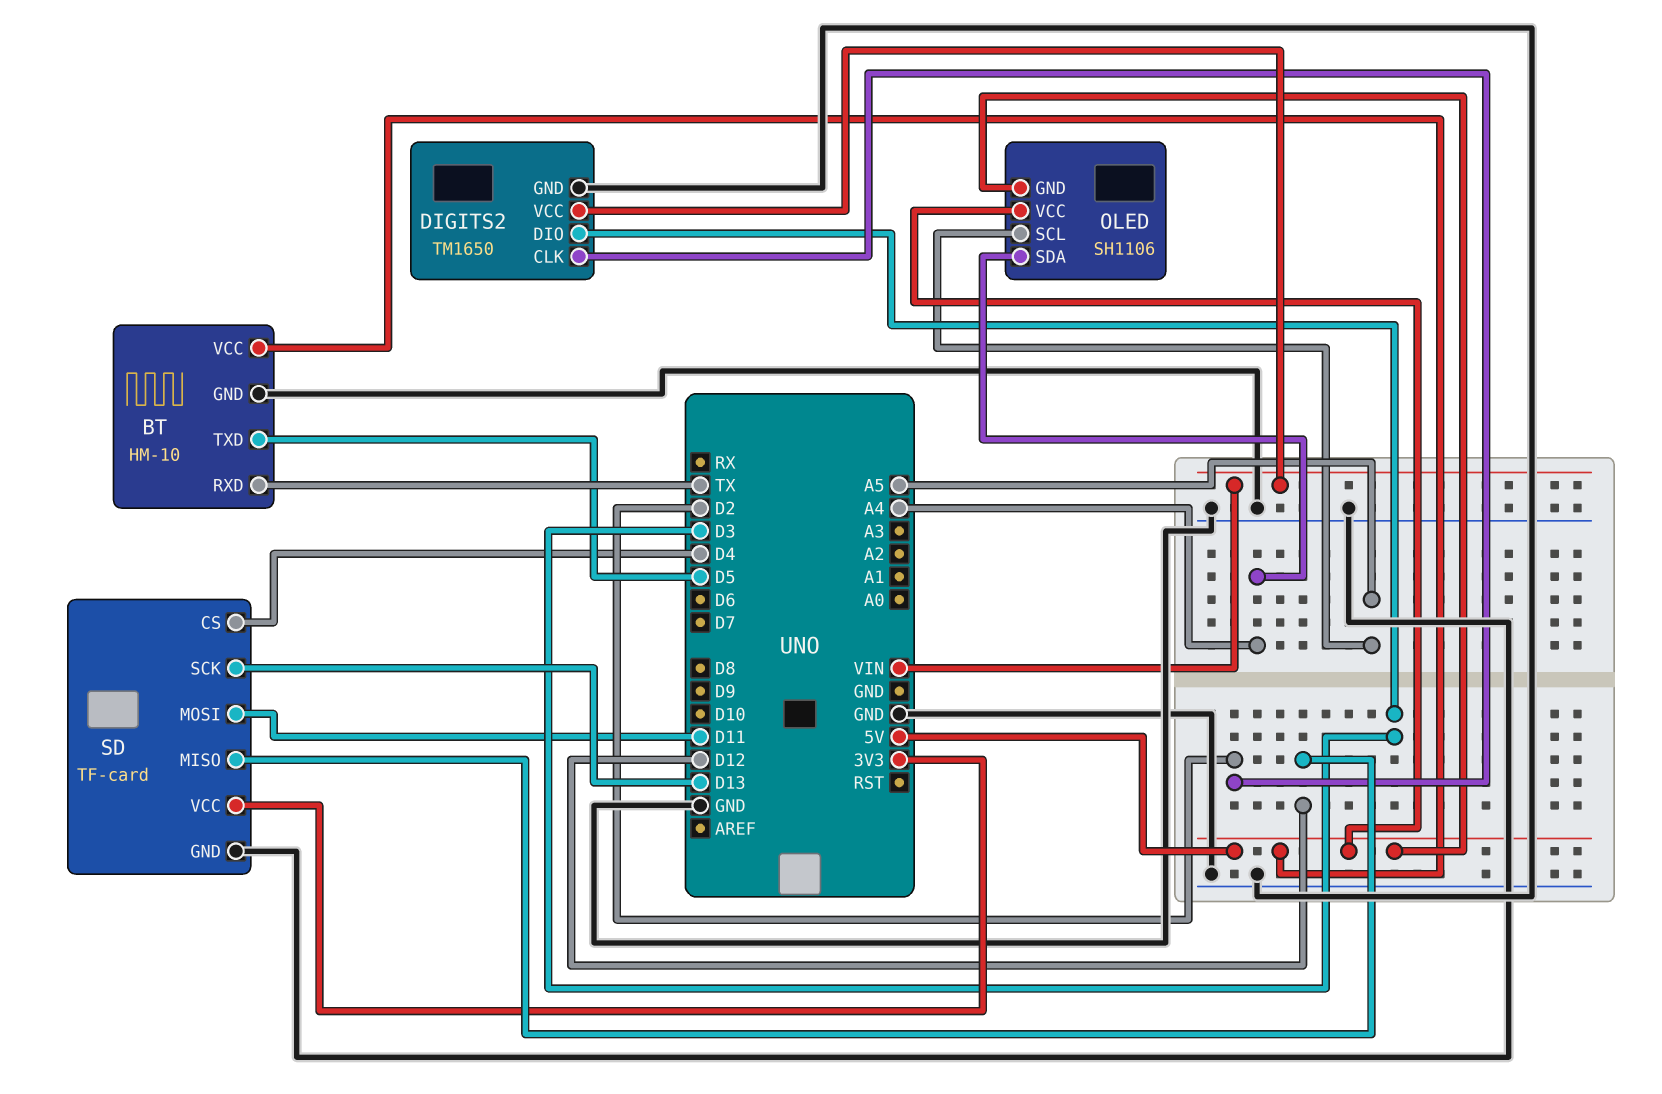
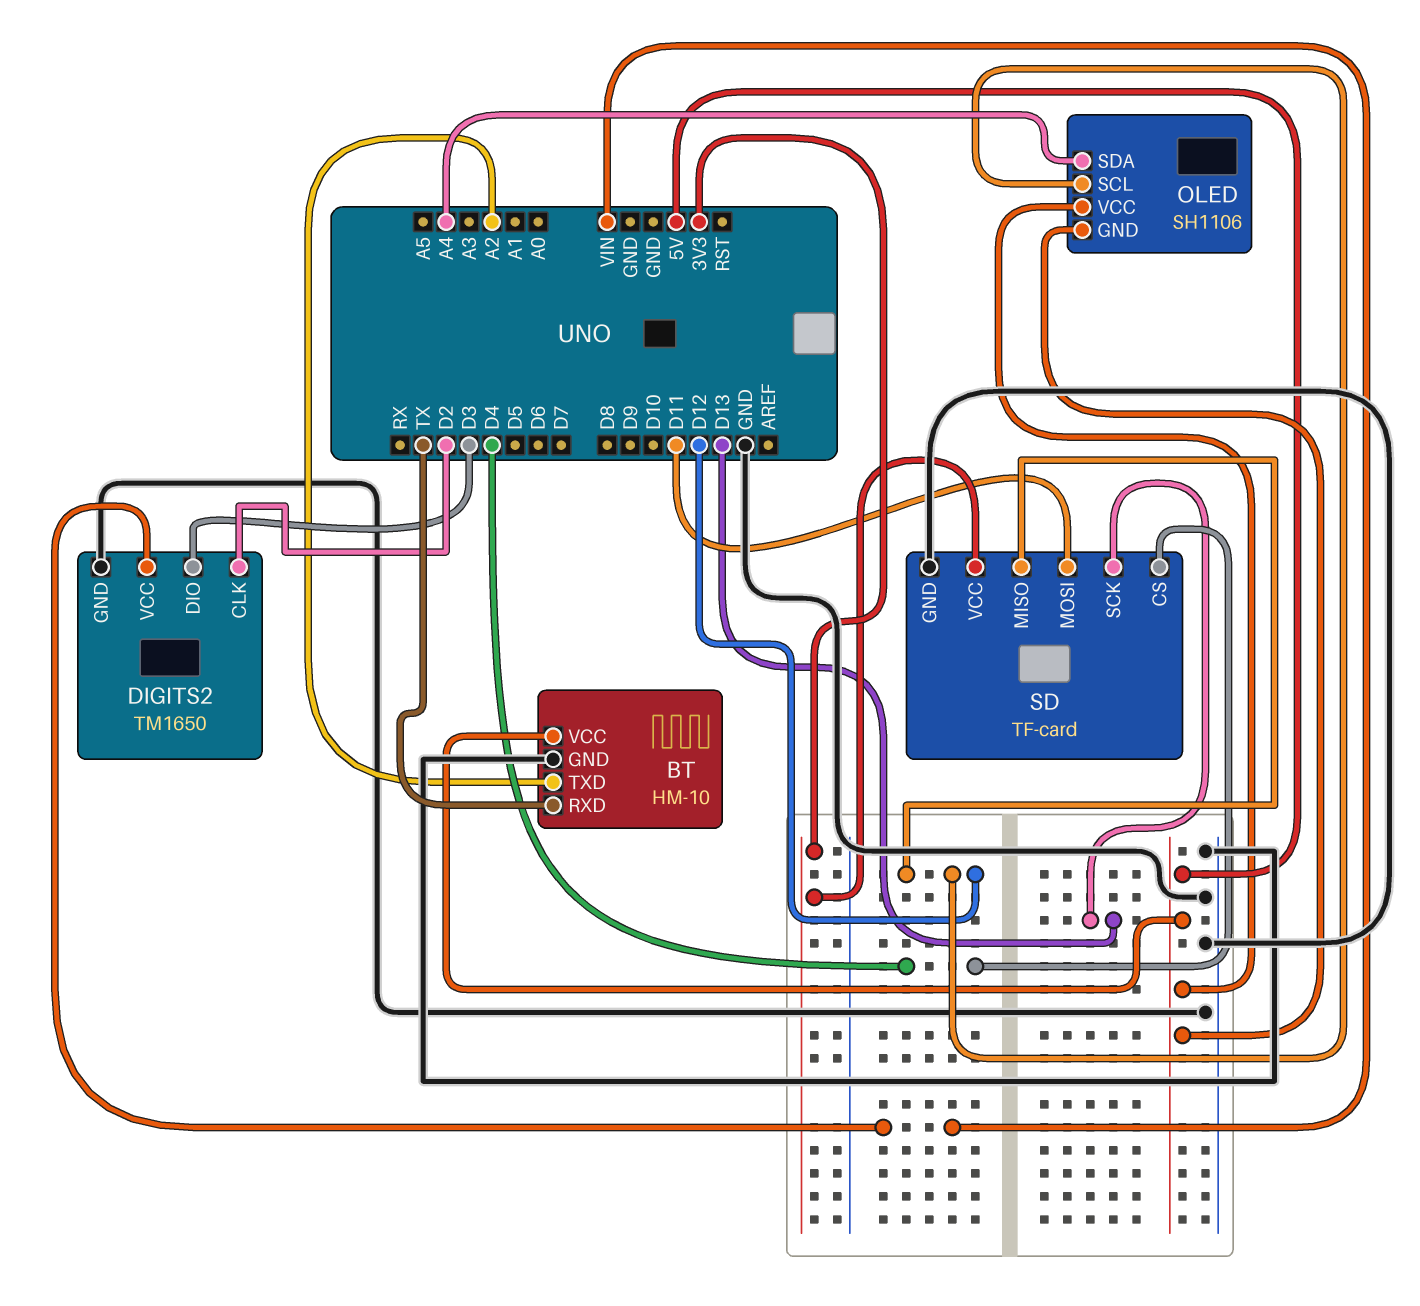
BT pin TXD: D5 -> A2
OLED pin SCL: A5 -> D12

